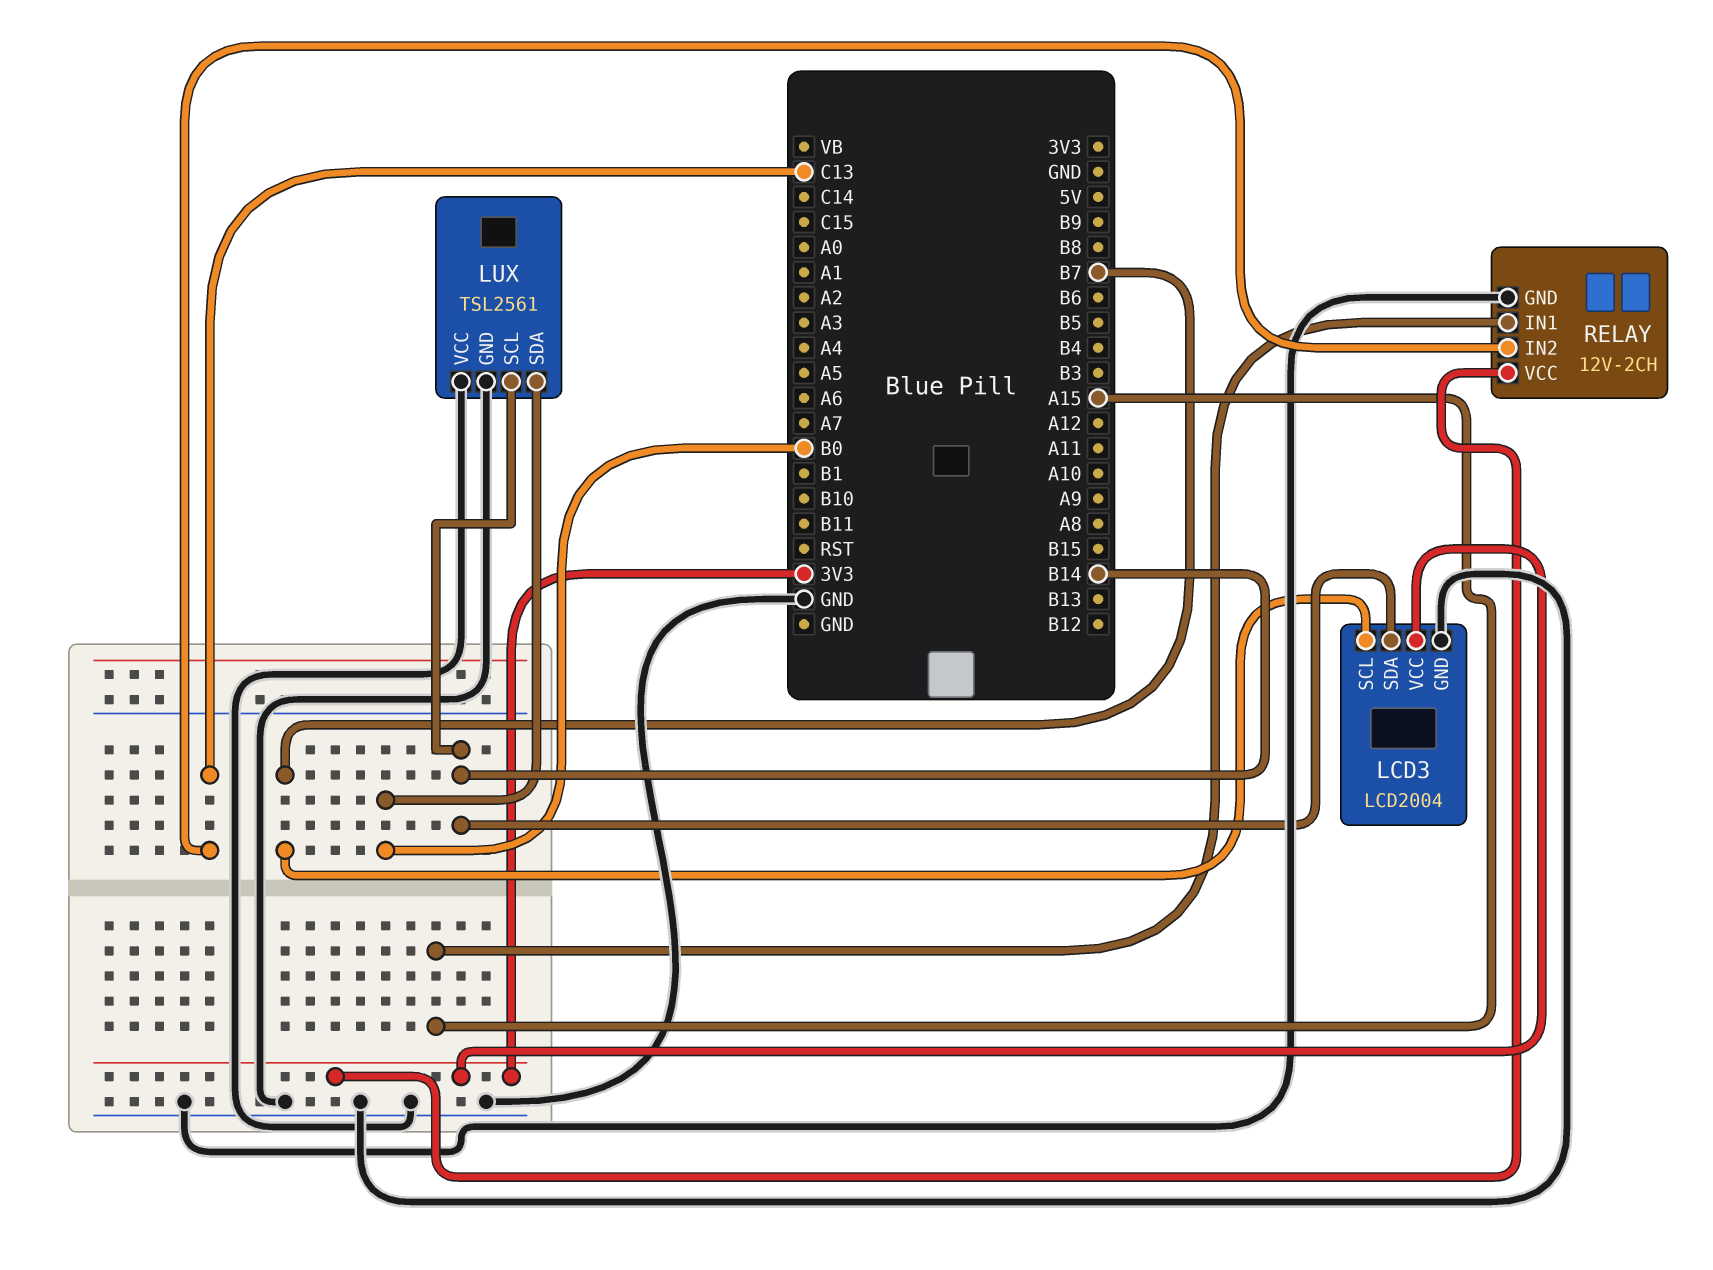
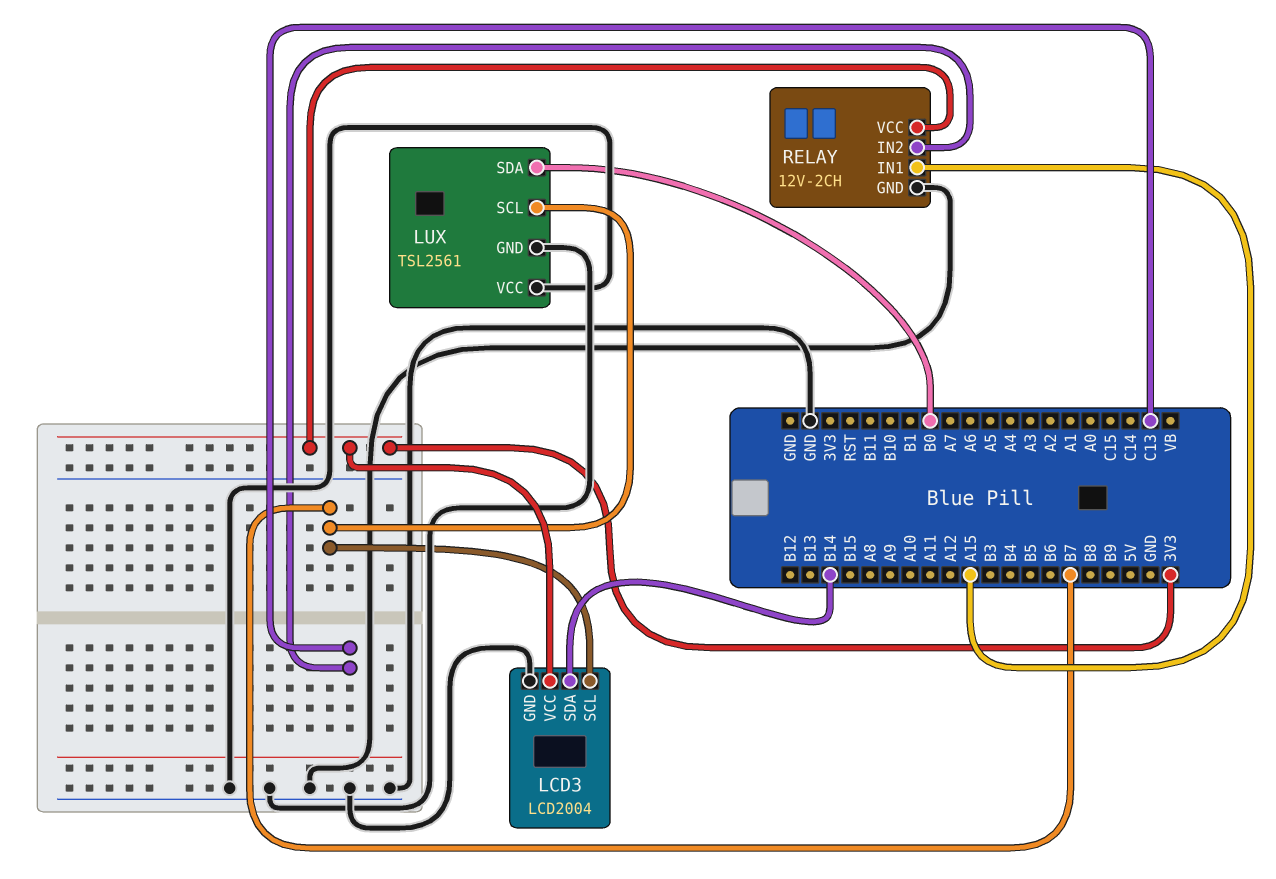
LUX pin SCL: B14 -> B7

